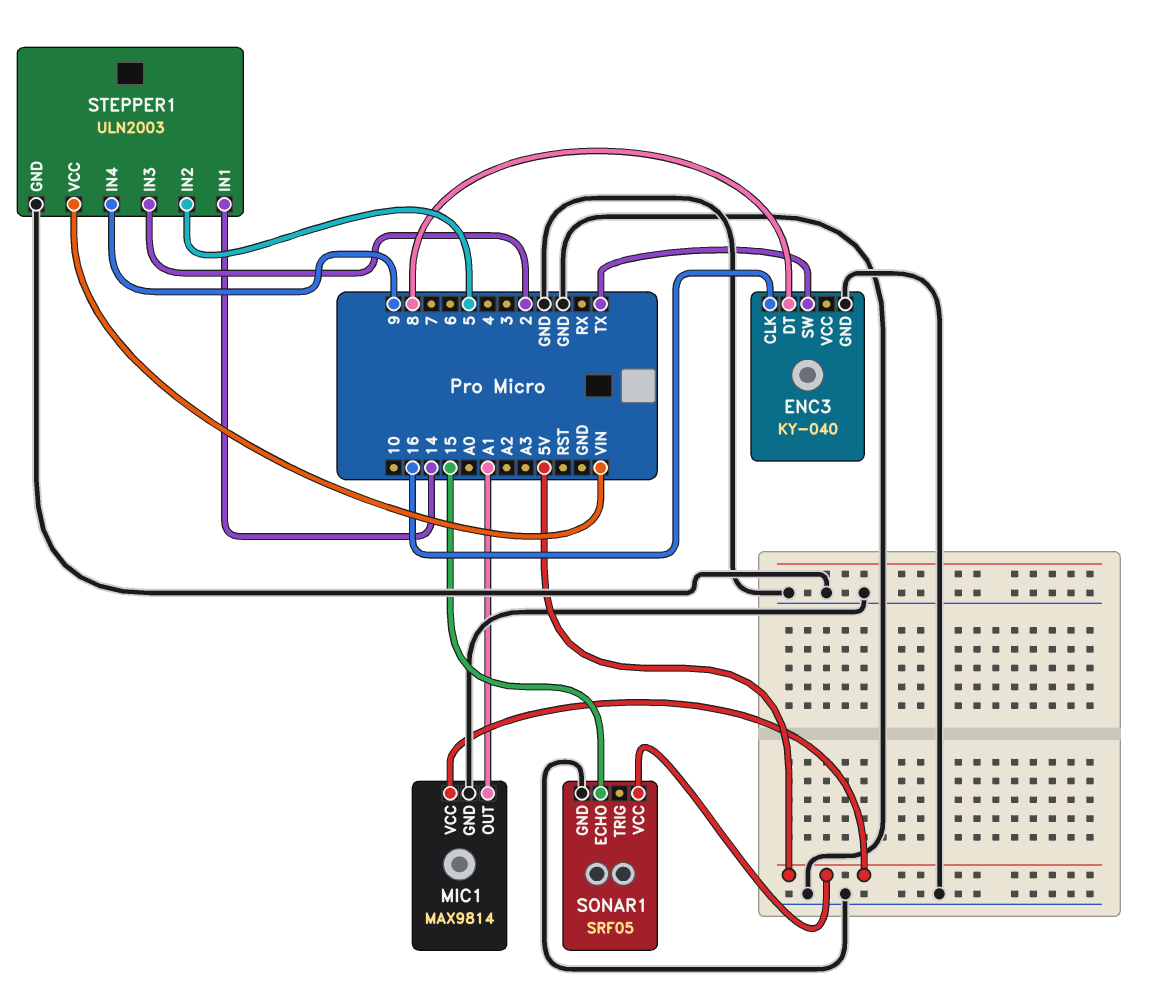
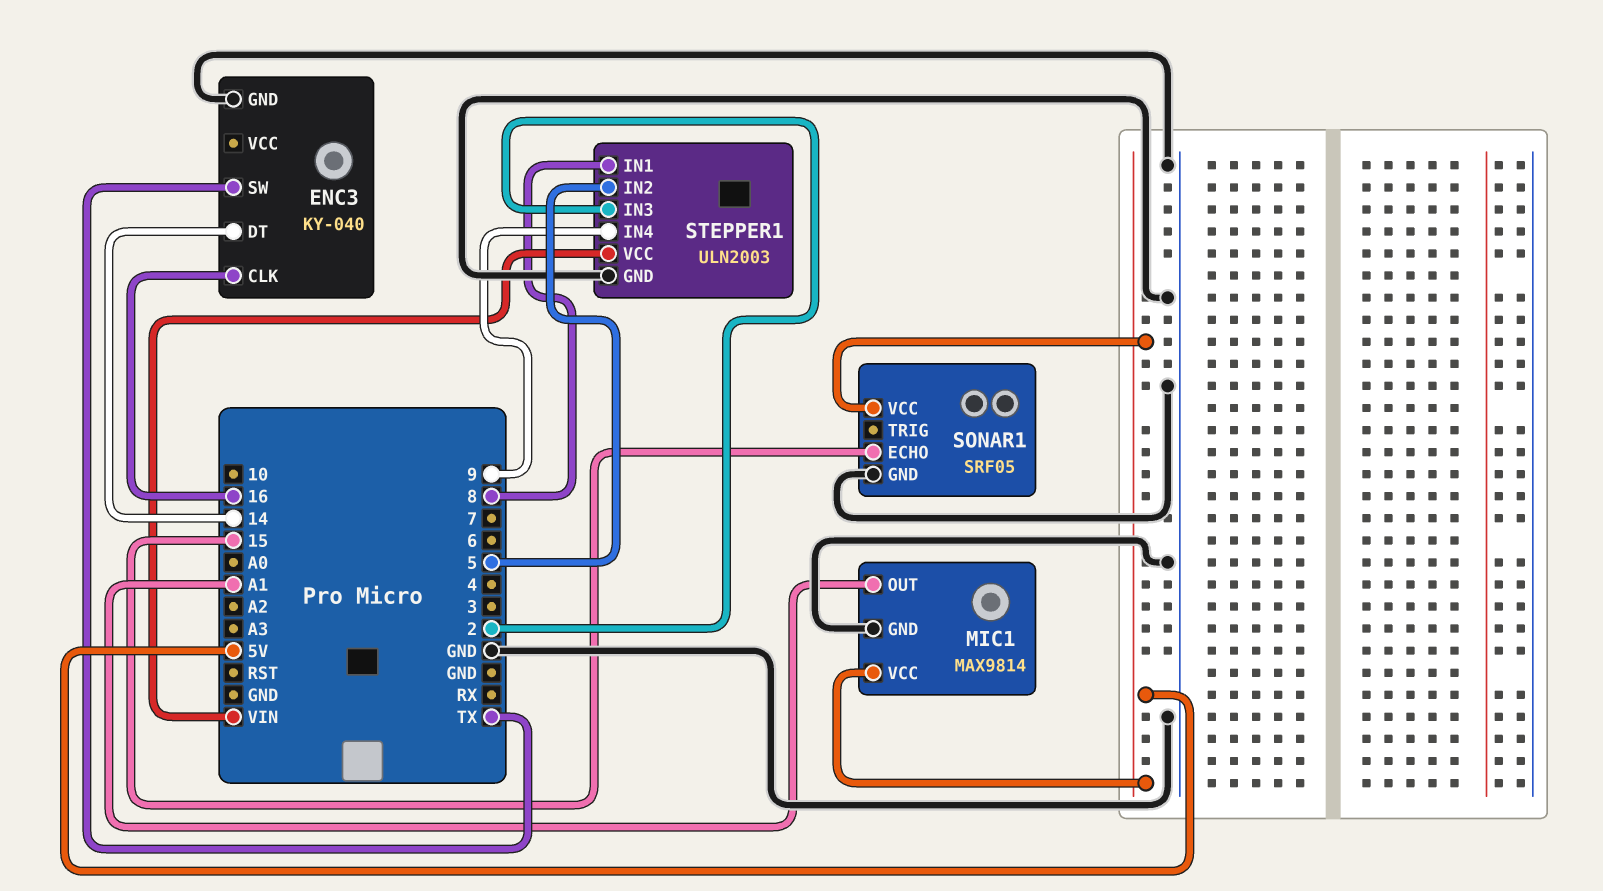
ENC3 pin DT: 8 -> 14
STEPPER1 pin IN1: 14 -> 8

